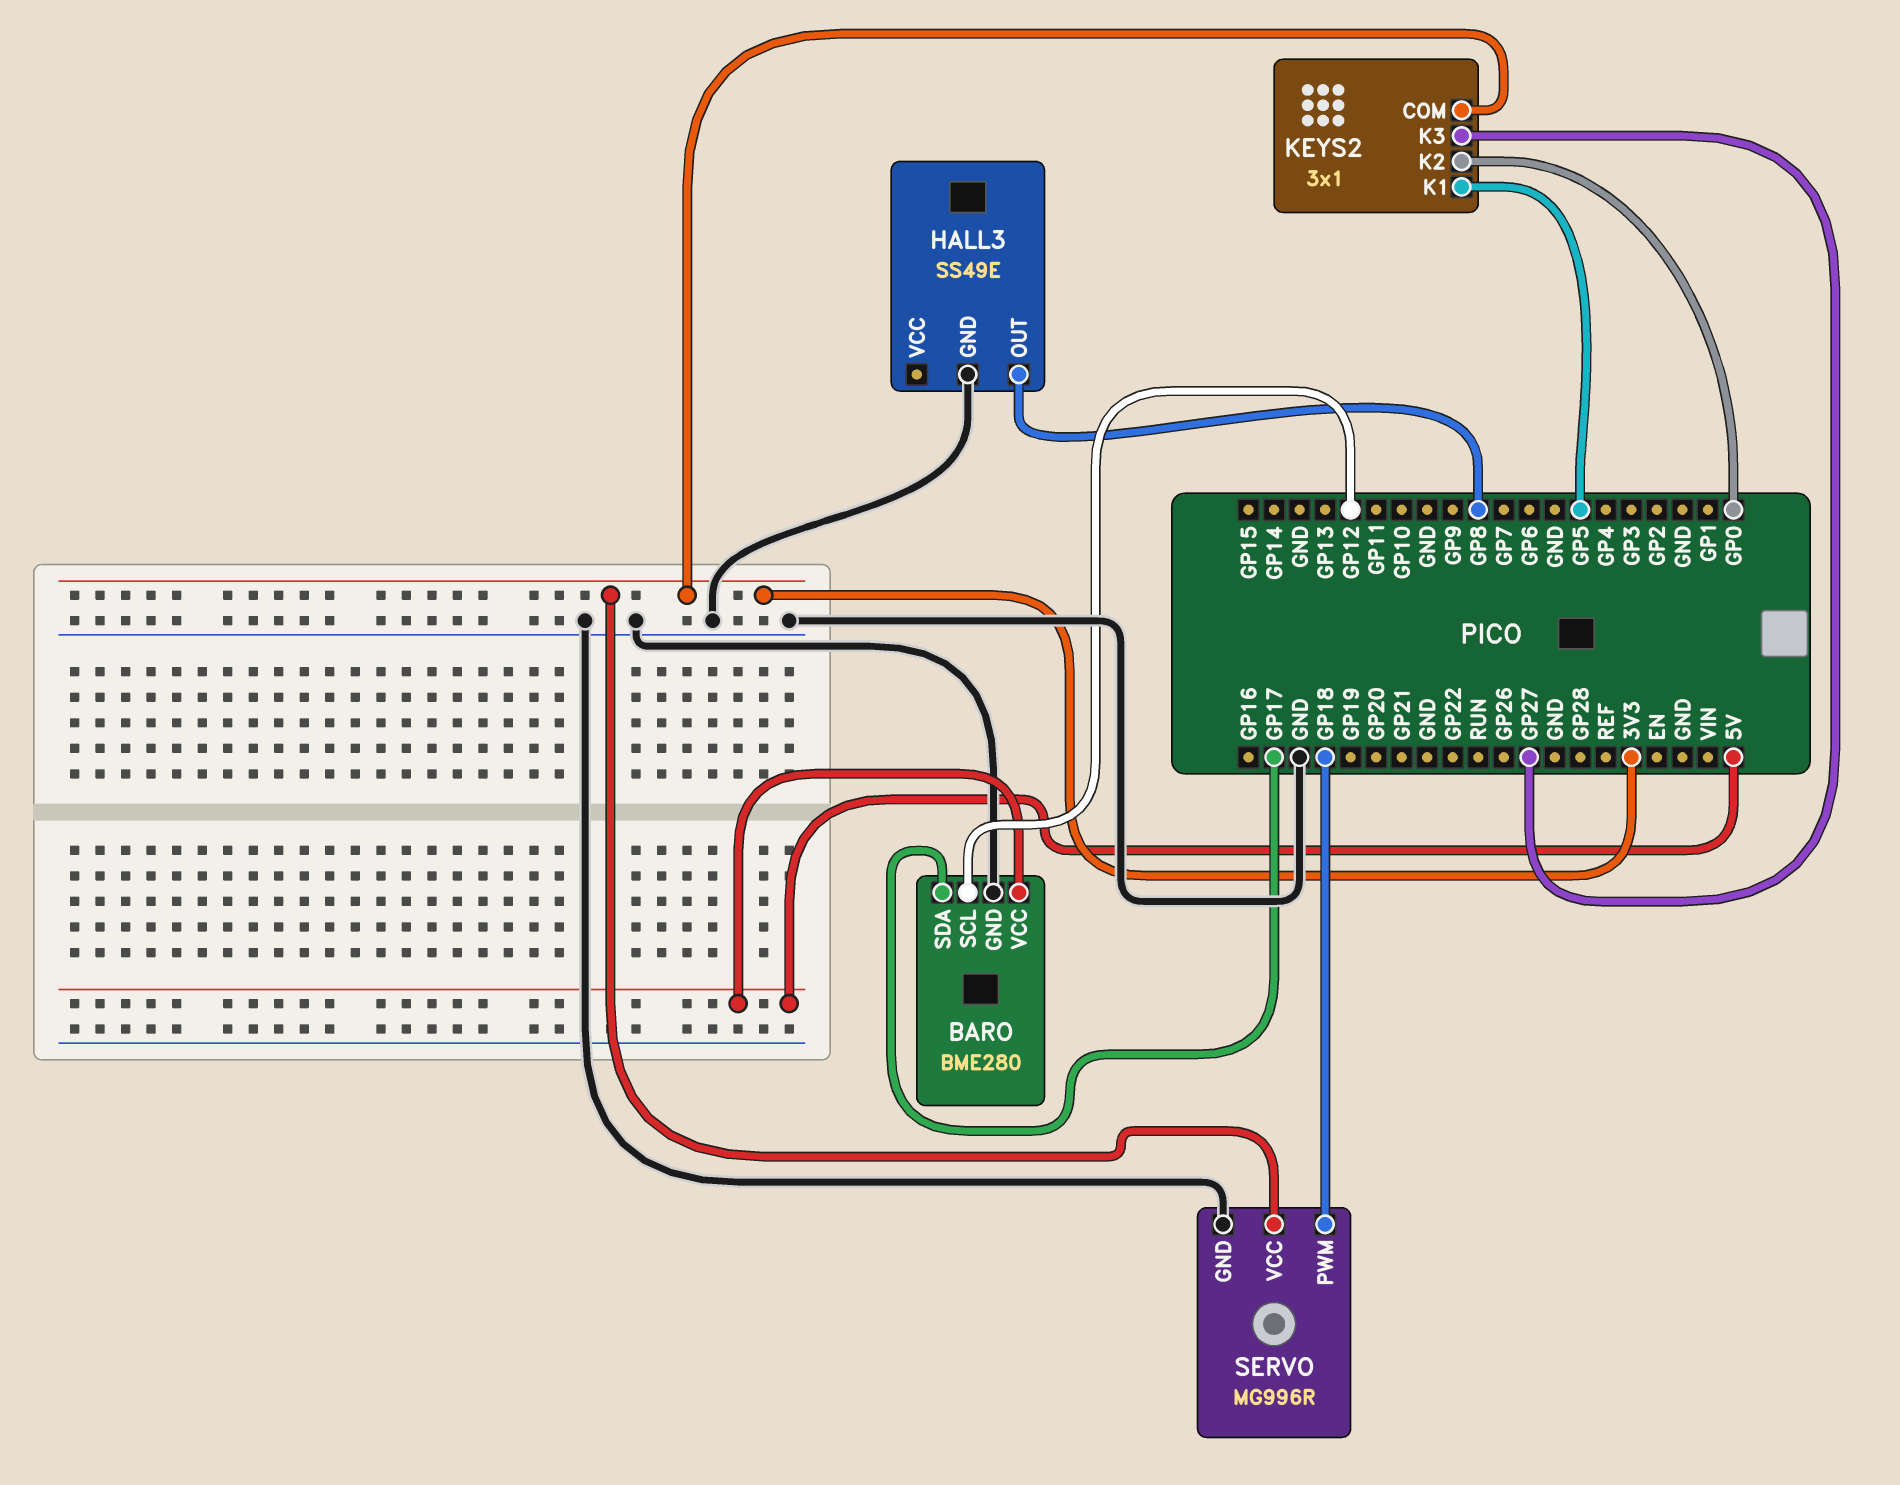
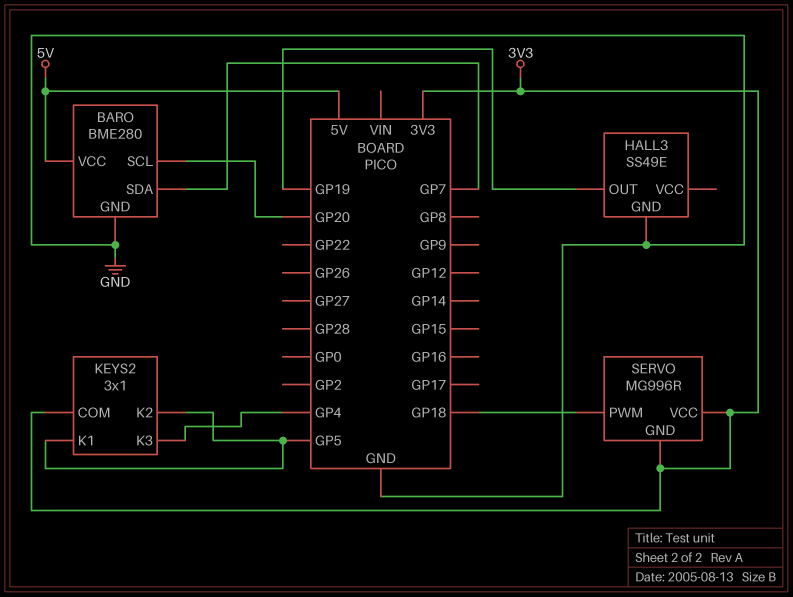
BARO pin SCL: GP12 -> GP20
BARO pin SDA: GP17 -> GP7
HALL3 pin OUT: GP8 -> GP19
KEYS2 pin K2: GP0 -> GP5
KEYS2 pin K3: GP27 -> GP4
SERVO pin GND: GND -> 3V3

